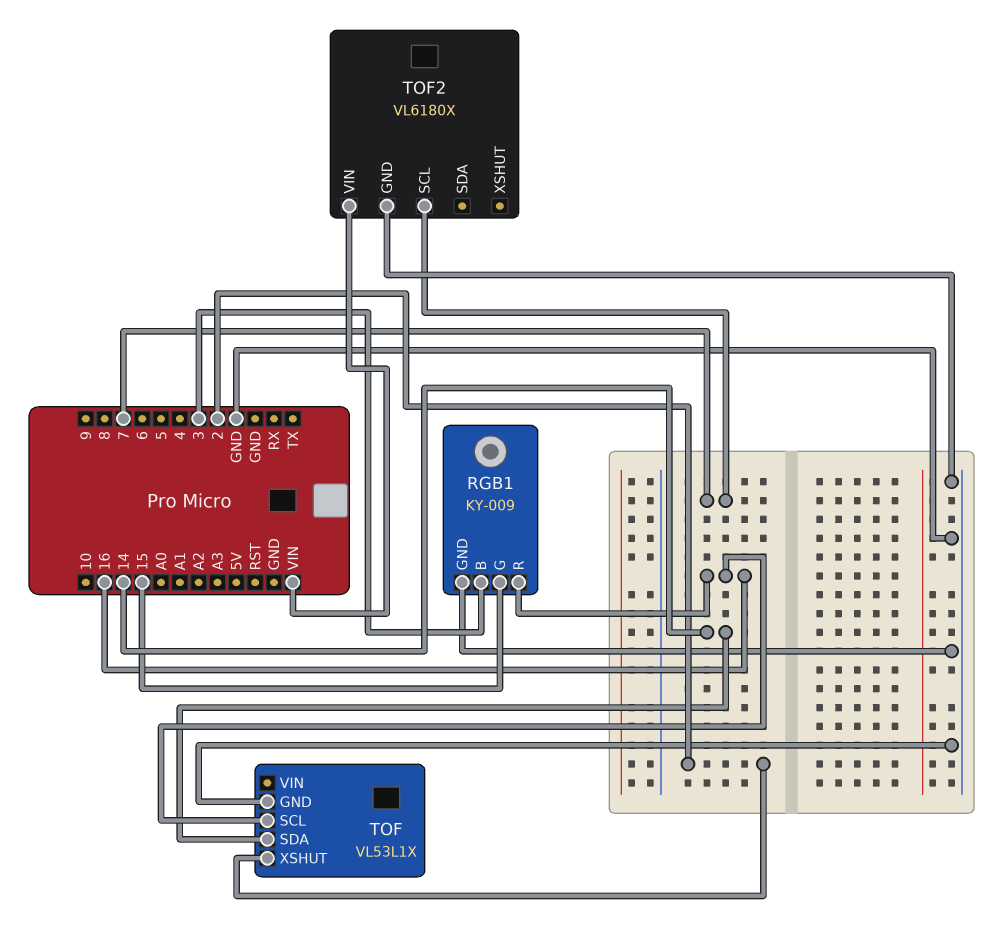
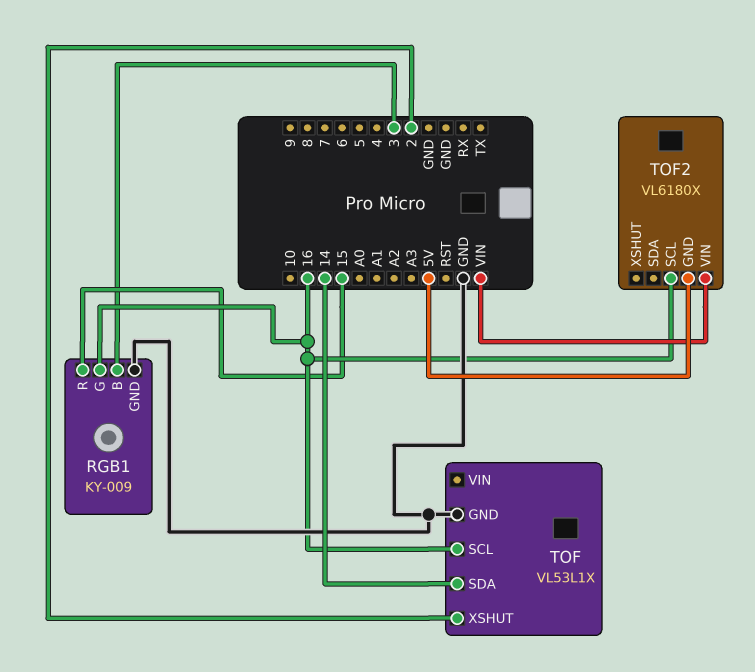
RGB1 pin G: 15 -> 16
RGB1 pin R: 16 -> 15
TOF2 pin GND: GND -> 5V
TOF2 pin SCL: 7 -> 16

